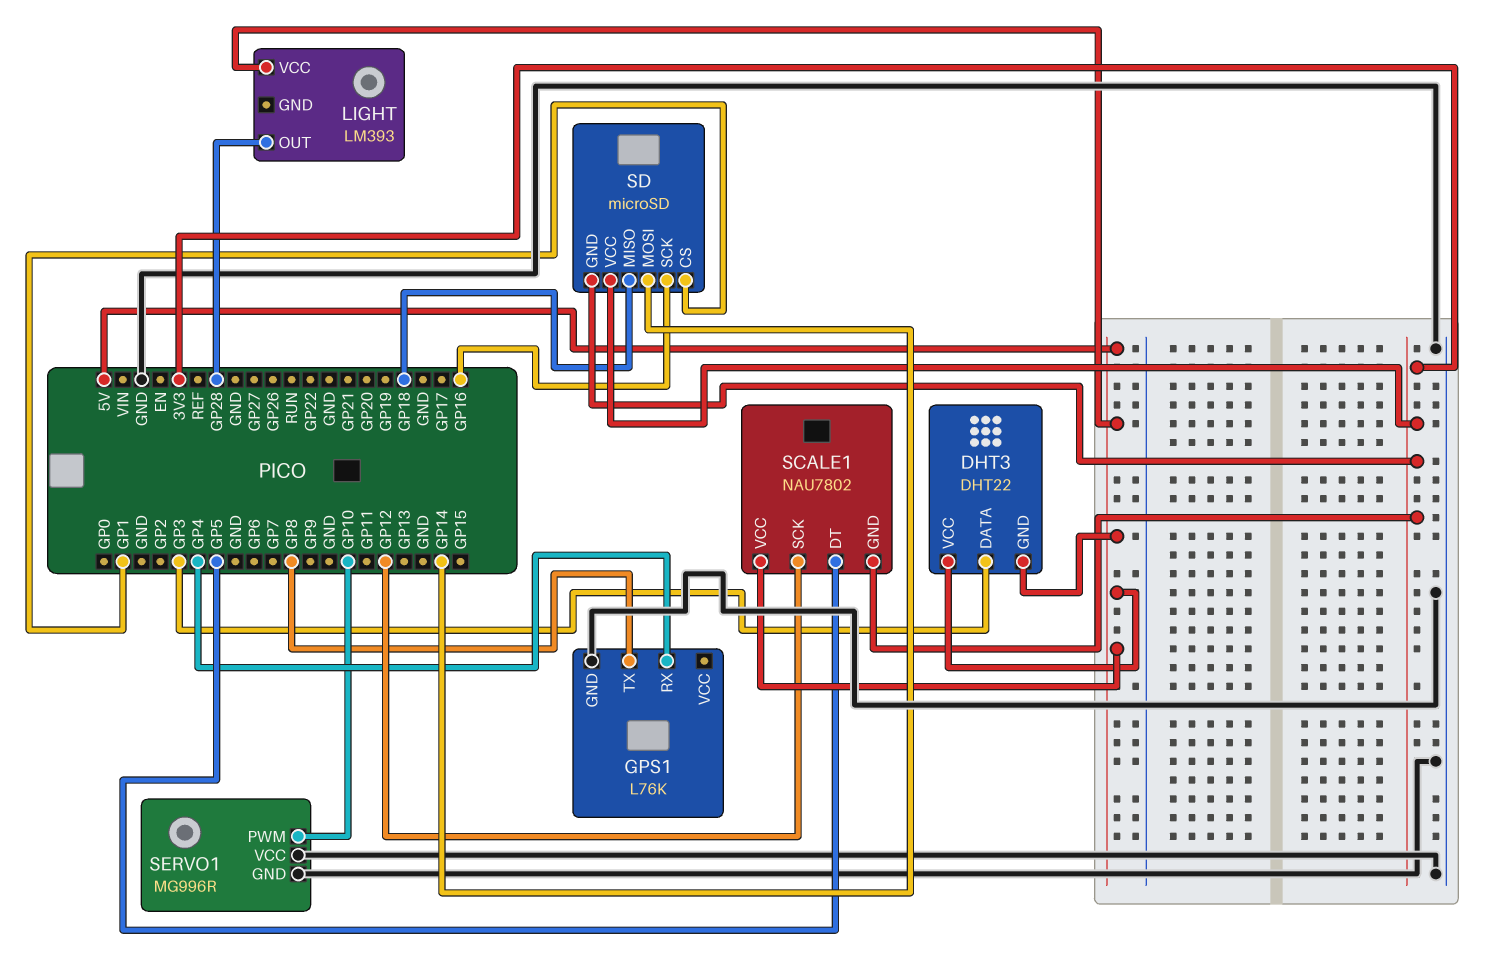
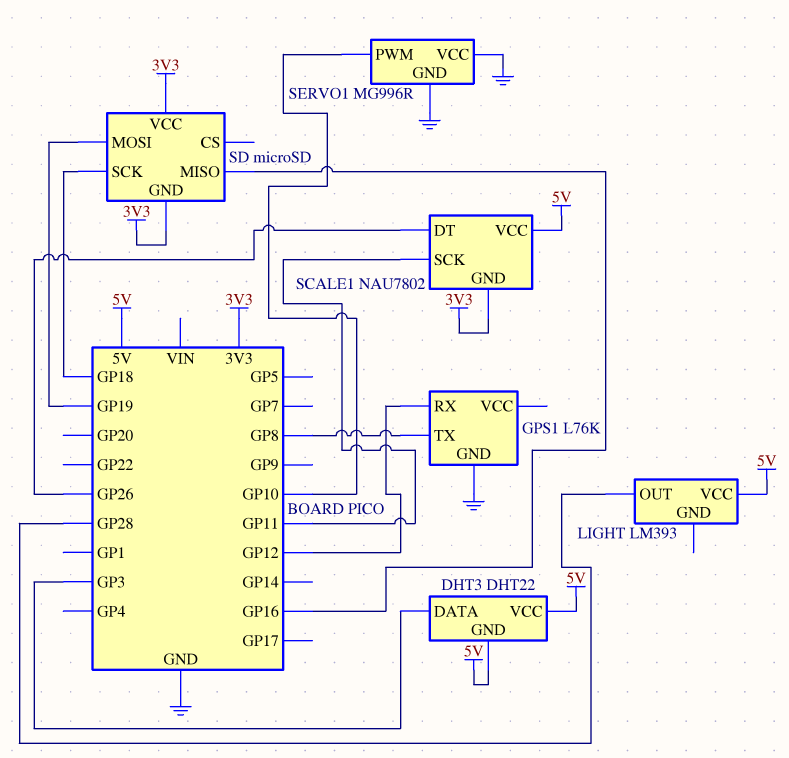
GPS1 pin RX: GP4 -> GP12
SCALE1 pin DT: GP5 -> GP26
SCALE1 pin SCK: GP12 -> GP11
SD pin CS: GP1 -> none
SD pin MISO: GP18 -> GP16
SD pin MOSI: GP14 -> GP19
SD pin SCK: GP16 -> GP18

